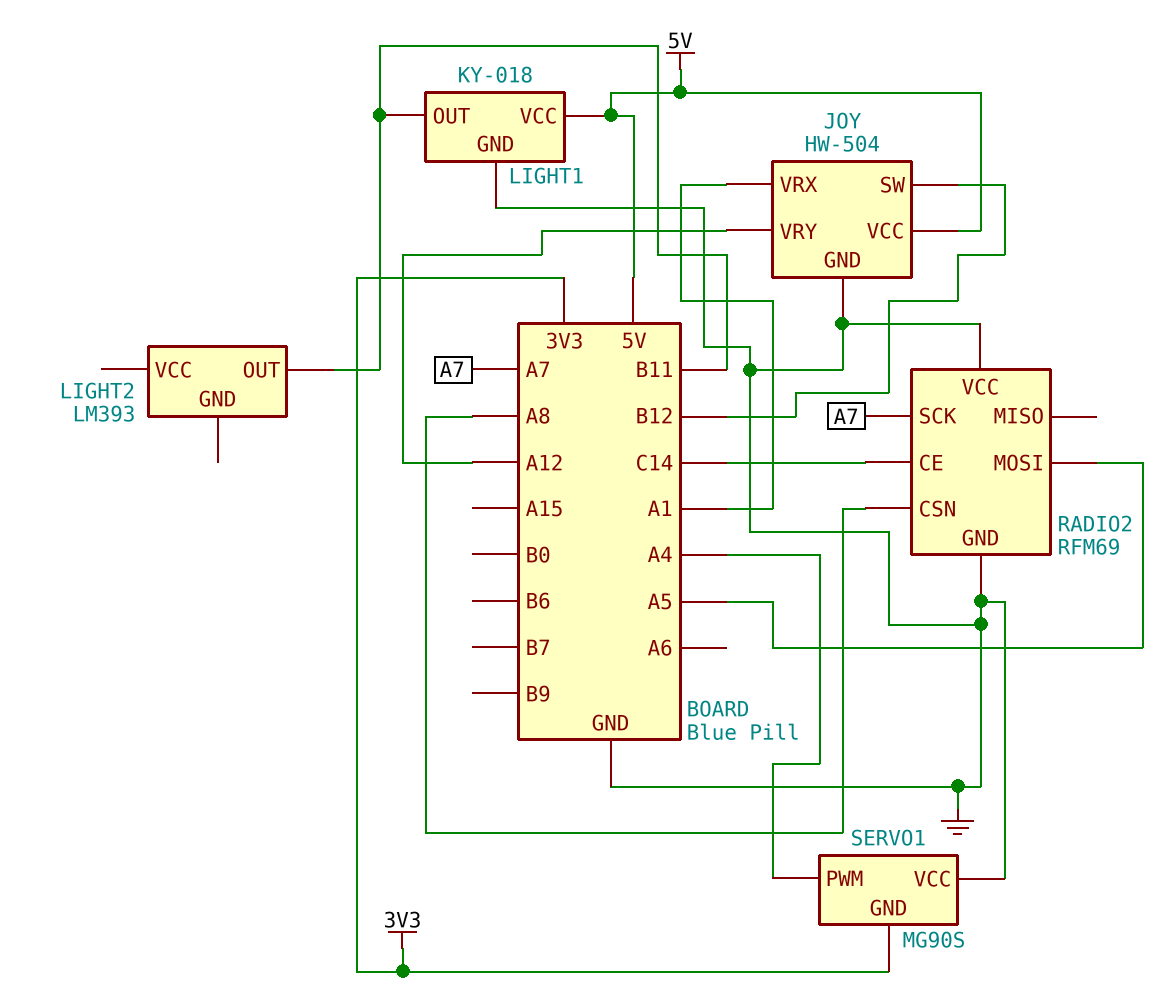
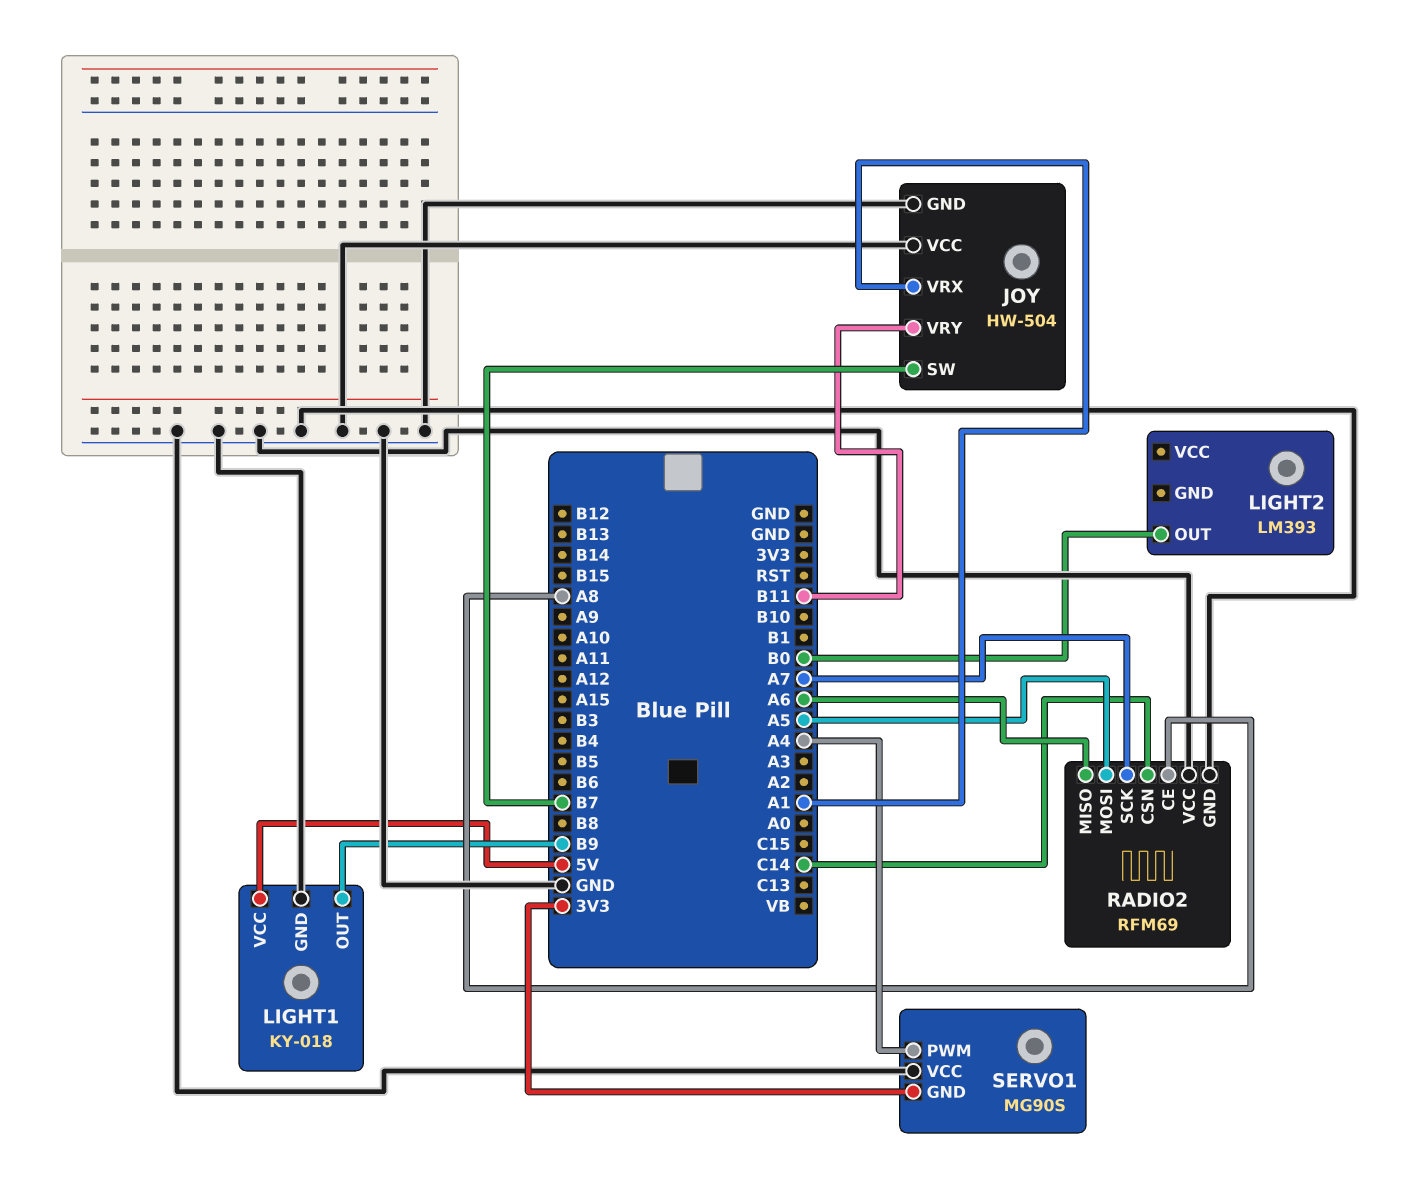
JOY pin SW: B12 -> B7
JOY pin VCC: 5V -> GND
JOY pin VRY: A12 -> B11
LIGHT1 pin OUT: B11 -> B9
LIGHT2 pin OUT: B11 -> B0
RADIO2 pin CE: C14 -> A8
RADIO2 pin CSN: A8 -> C14
RADIO2 pin MISO: none -> A6

